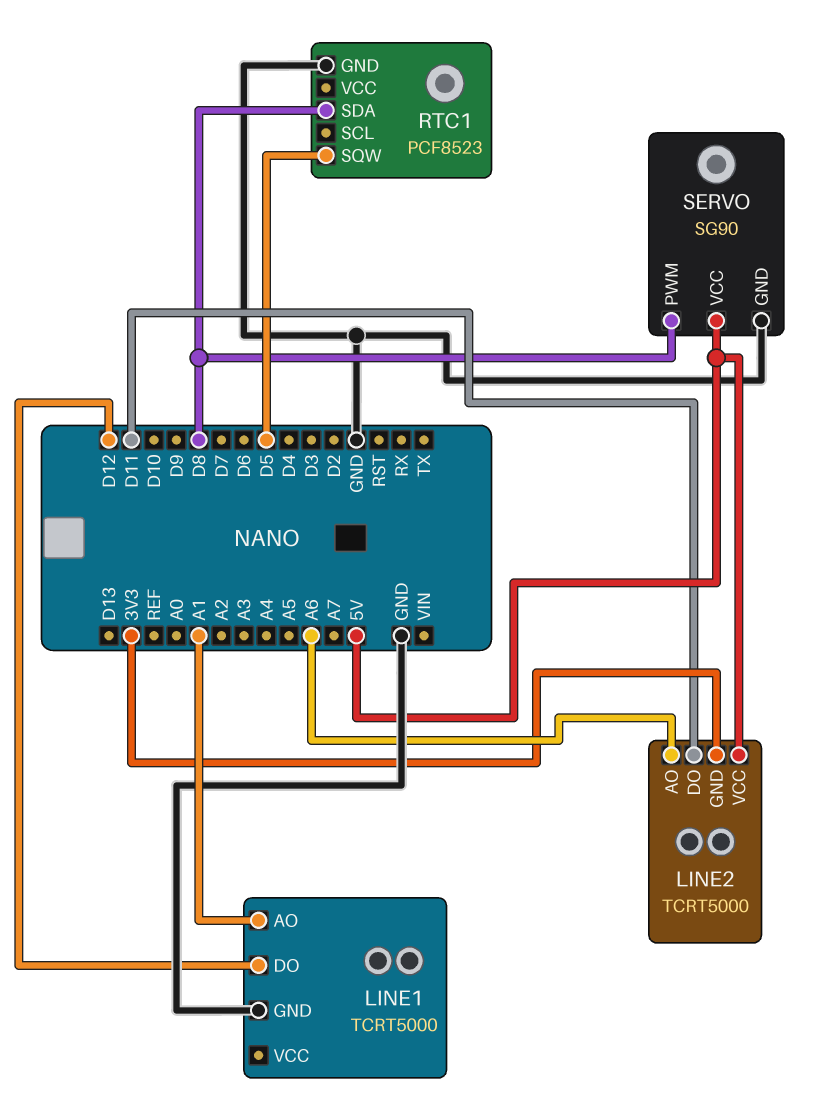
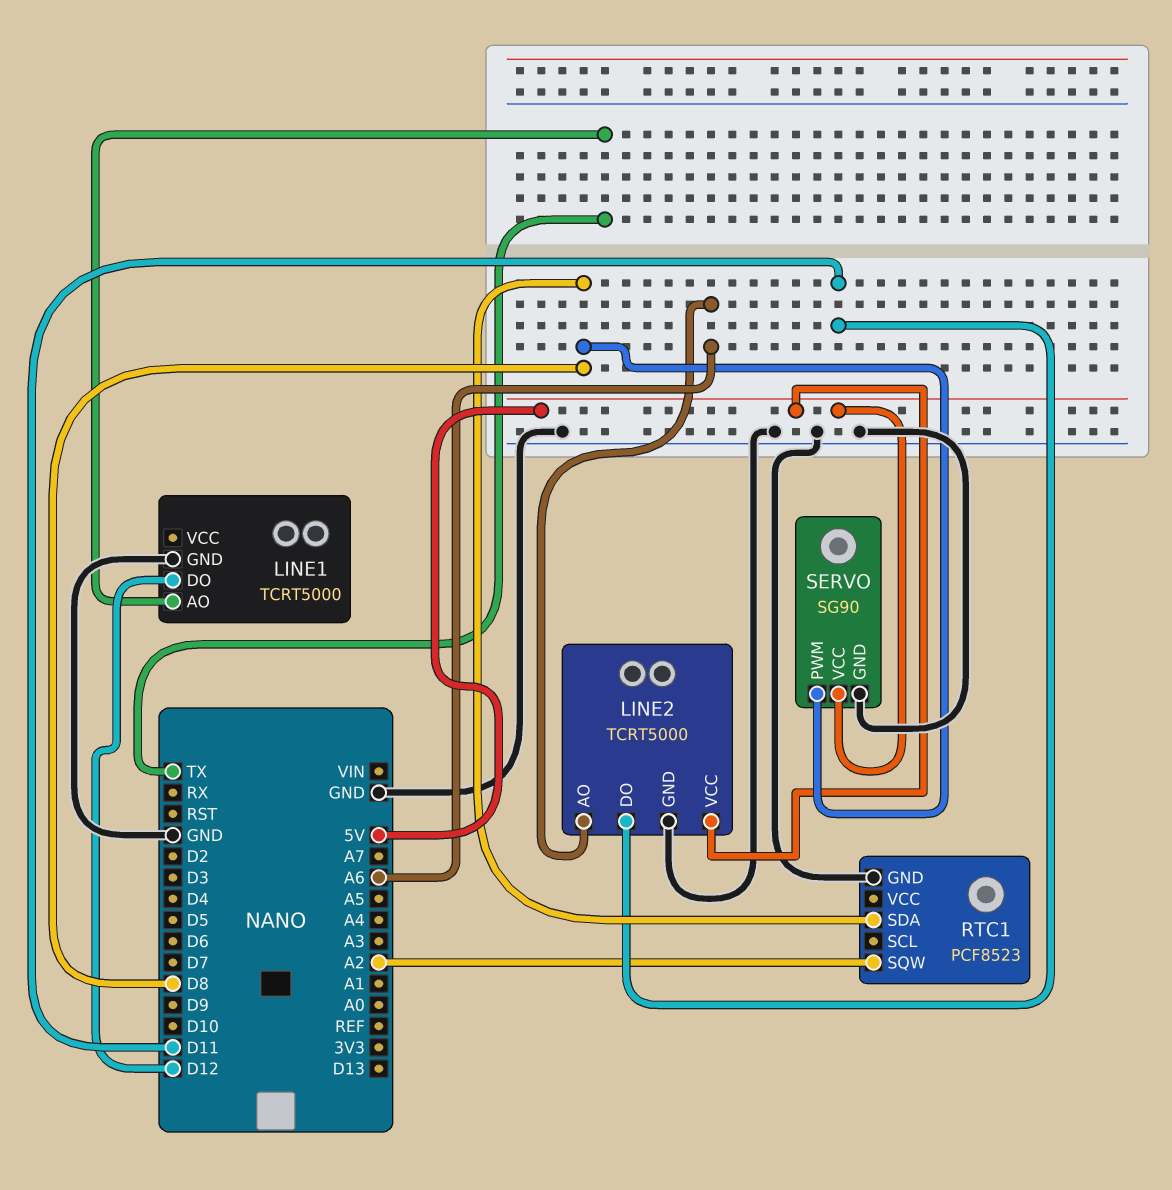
LINE1 pin AO: A1 -> TX
LINE2 pin GND: 3V3 -> GND
RTC1 pin SQW: D5 -> A2

